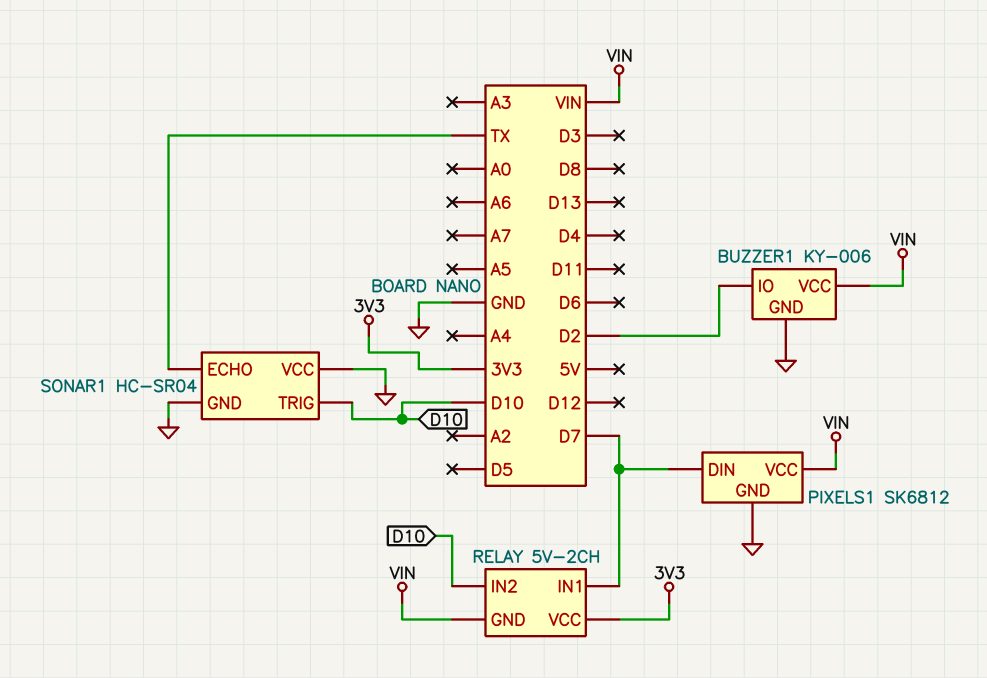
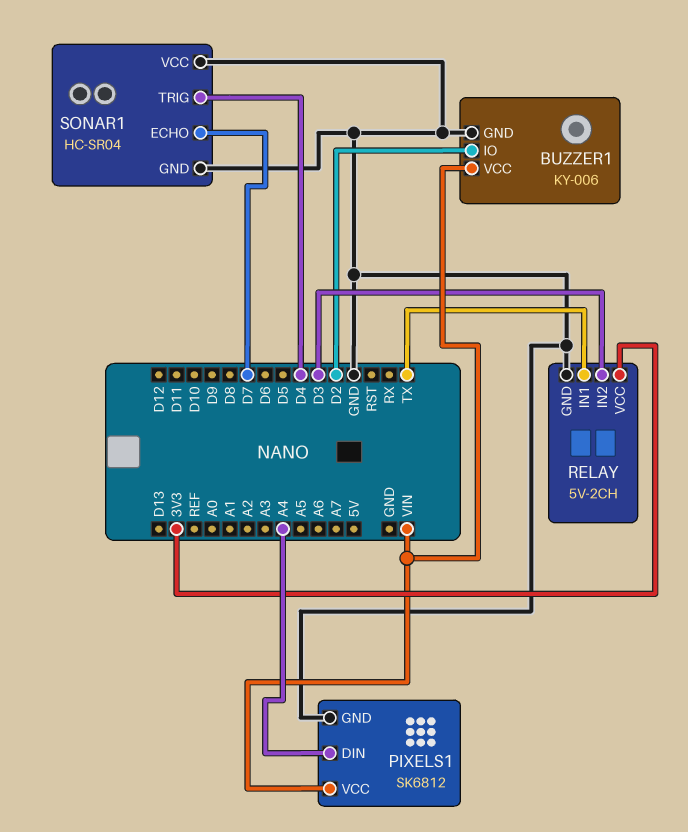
PIXELS1 pin DIN: D7 -> A4
RELAY pin GND: VIN -> GND
RELAY pin IN1: D7 -> TX
RELAY pin IN2: D10 -> D3
SONAR1 pin ECHO: TX -> D7
SONAR1 pin TRIG: D10 -> D4

